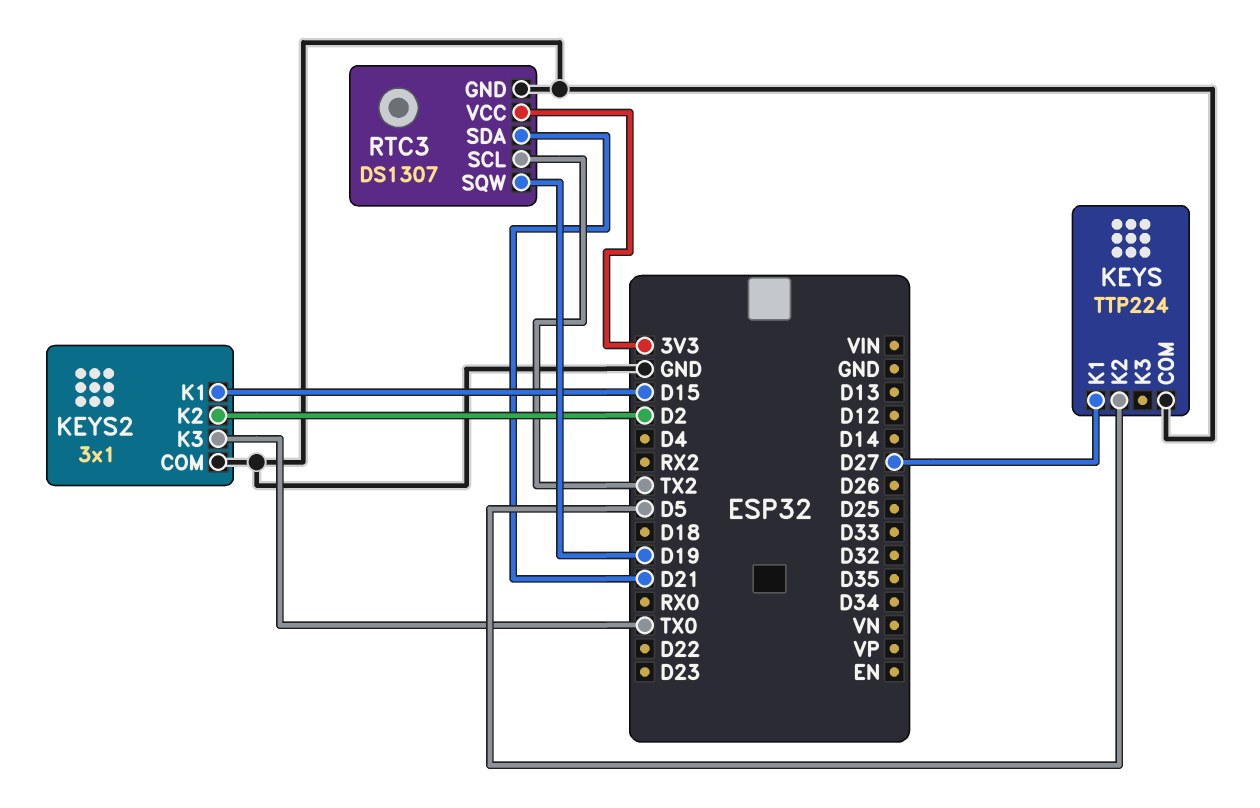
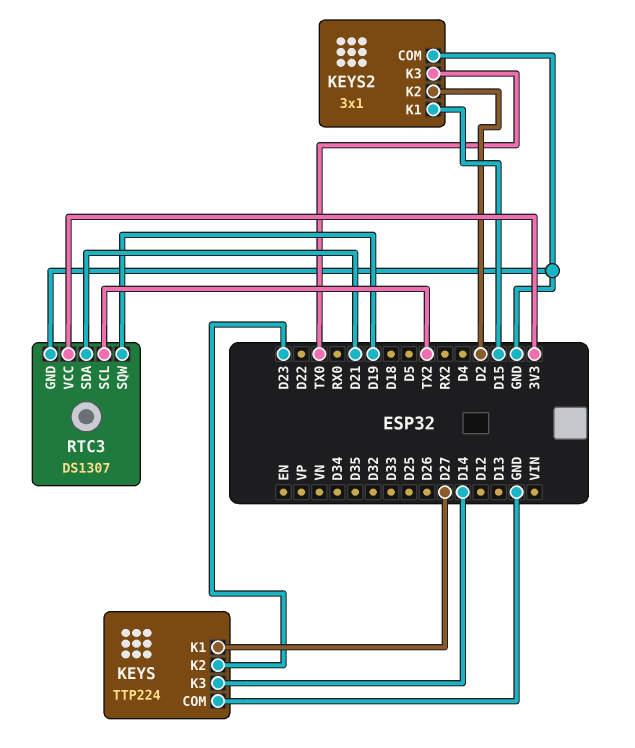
KEYS pin K2: D5 -> D23
KEYS pin K3: none -> D14

